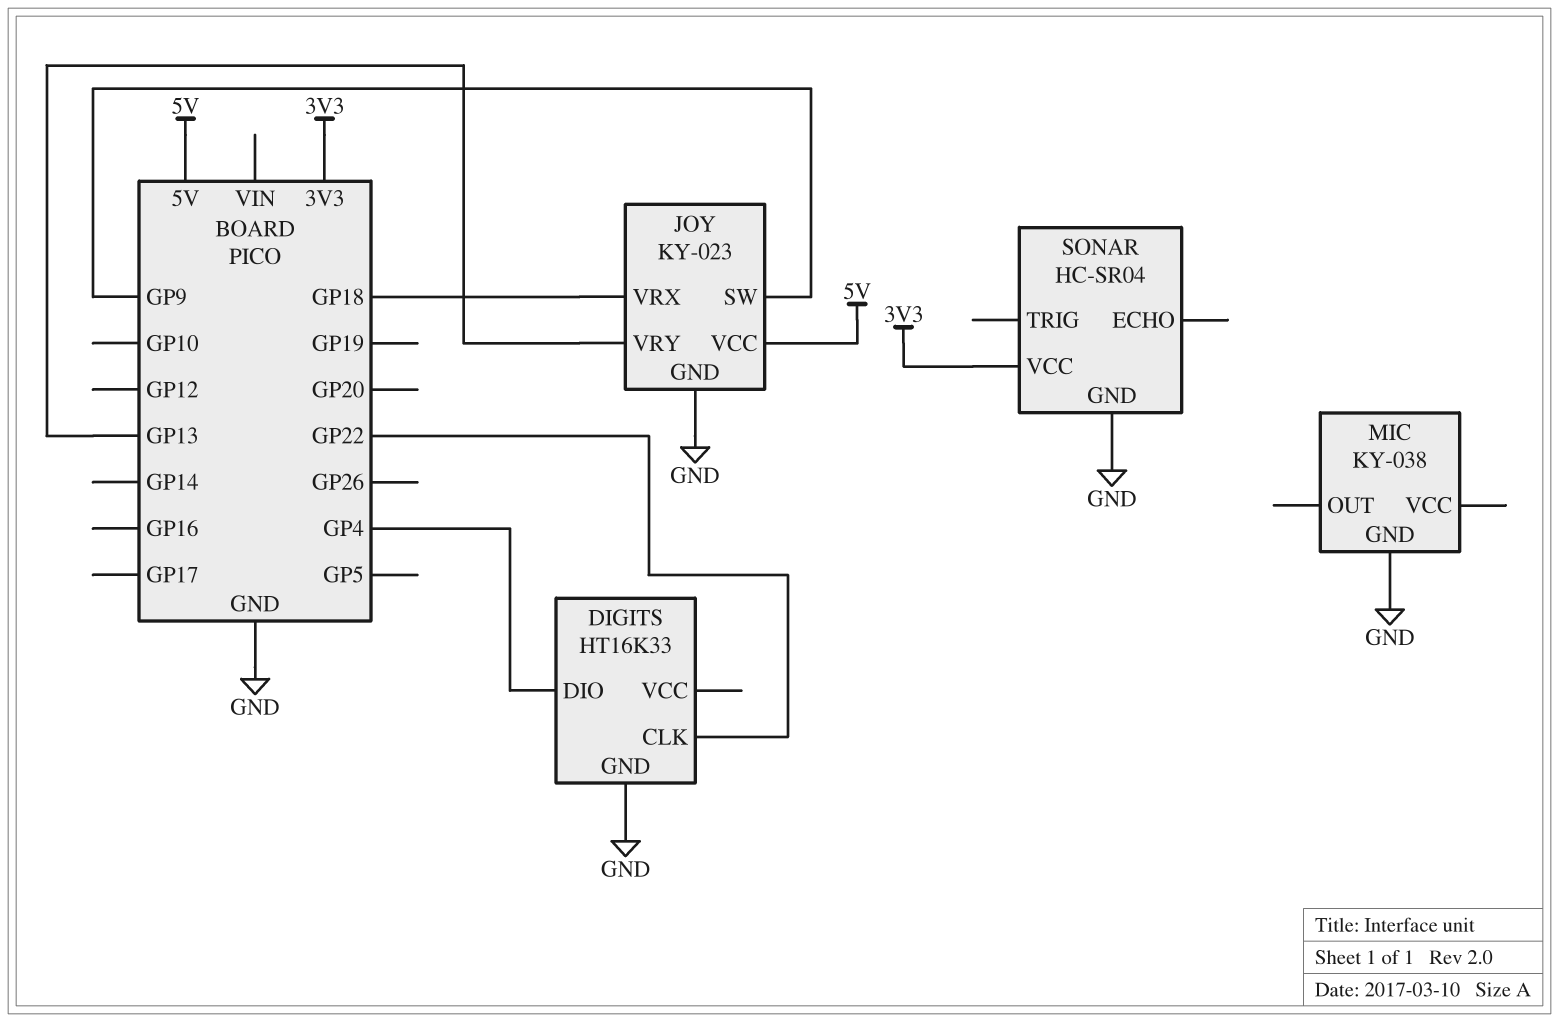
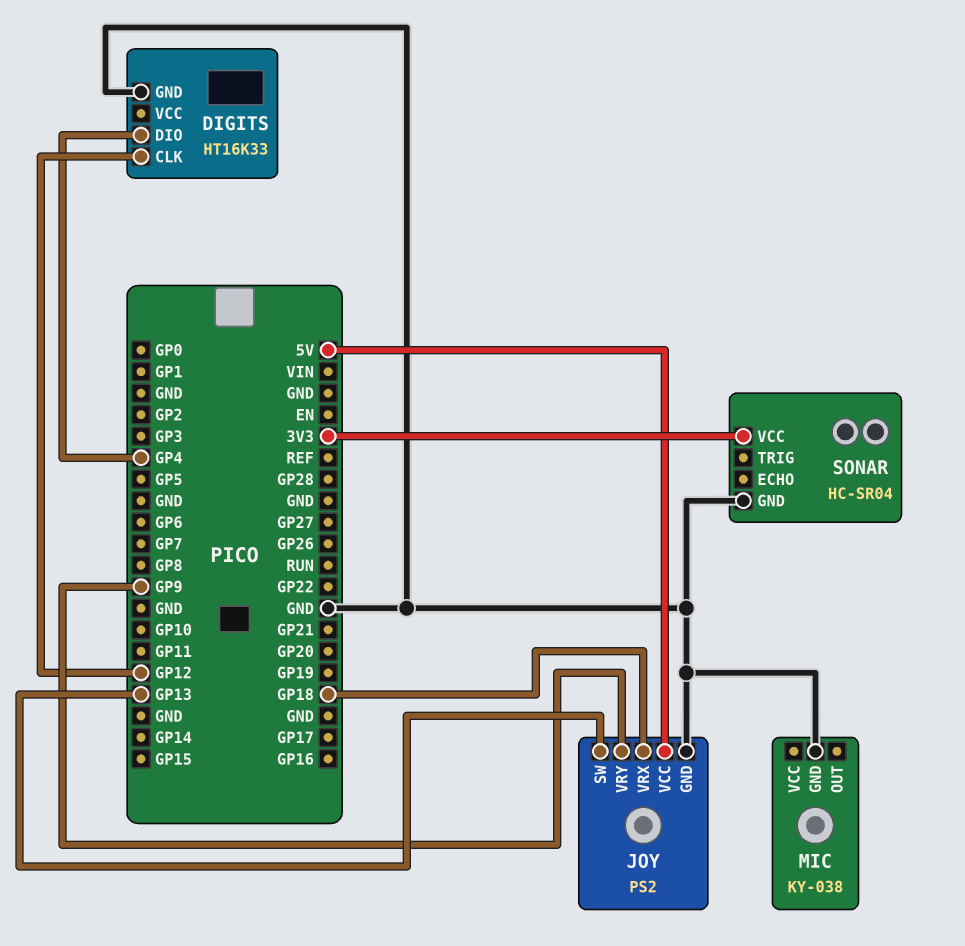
DIGITS pin CLK: GP22 -> GP12
JOY: KY-023 -> PS2
JOY pin SW: GP9 -> GP13
JOY pin VRY: GP13 -> GP9

